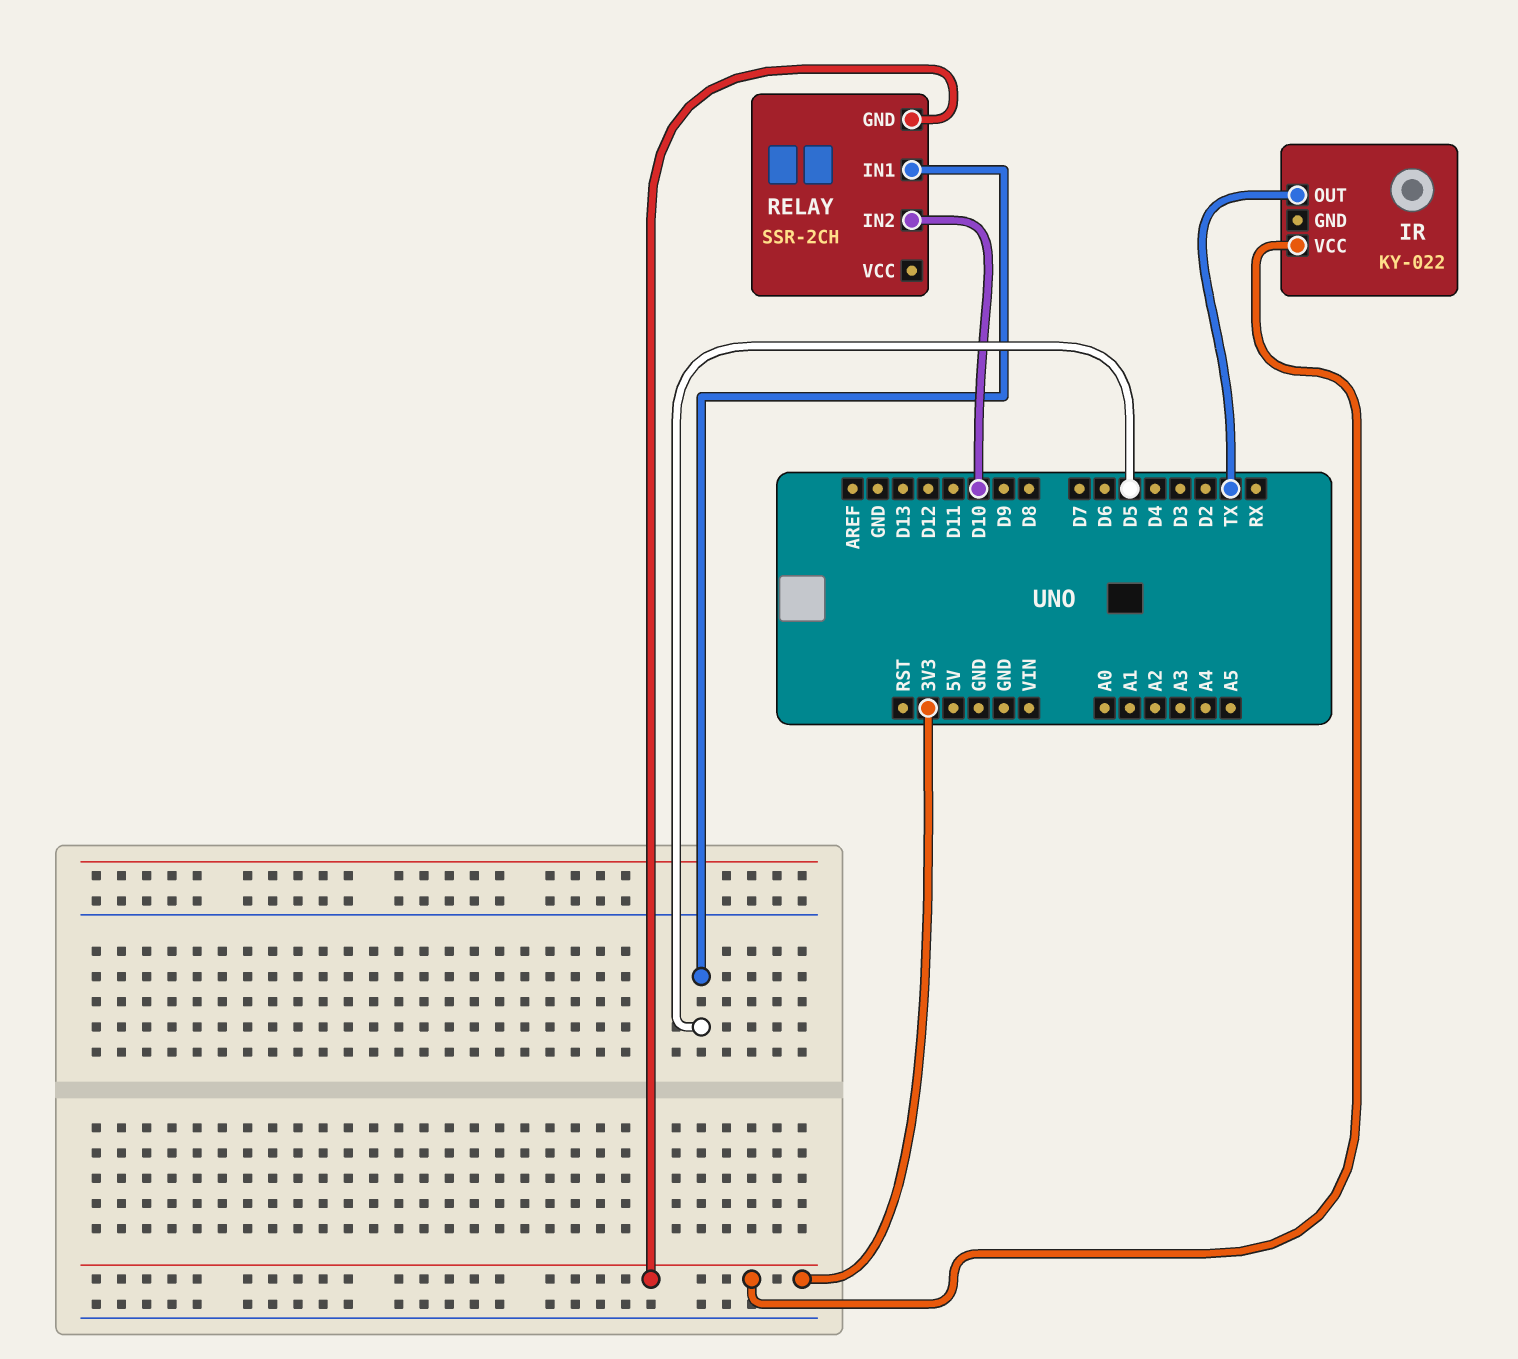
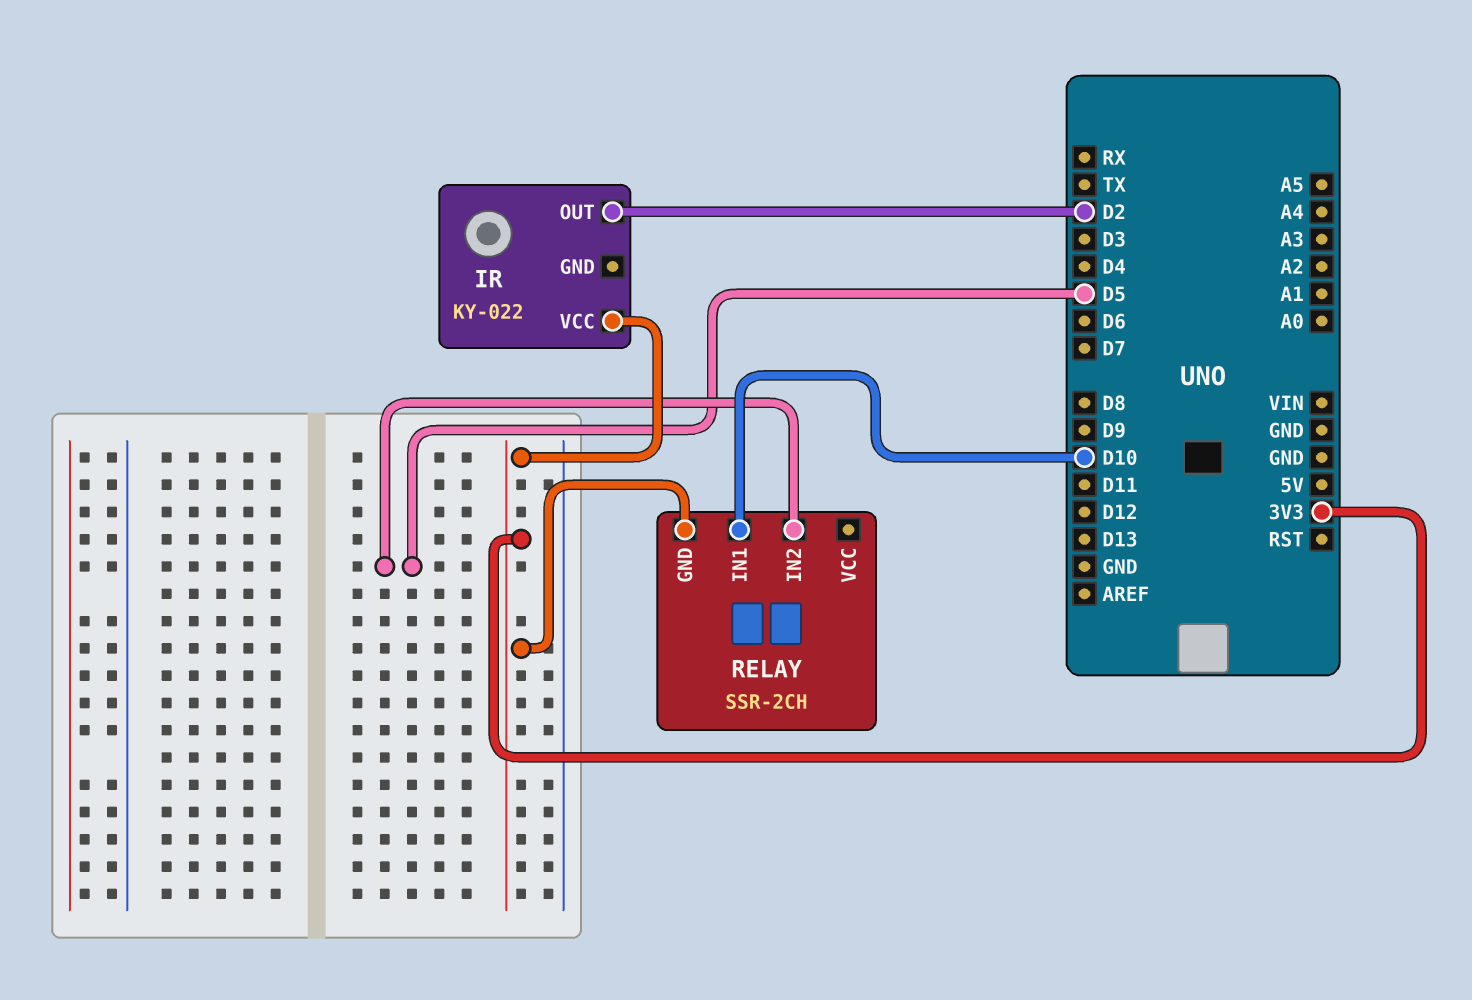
IR pin OUT: TX -> D2
RELAY pin IN1: D5 -> D10
RELAY pin IN2: D10 -> D5

